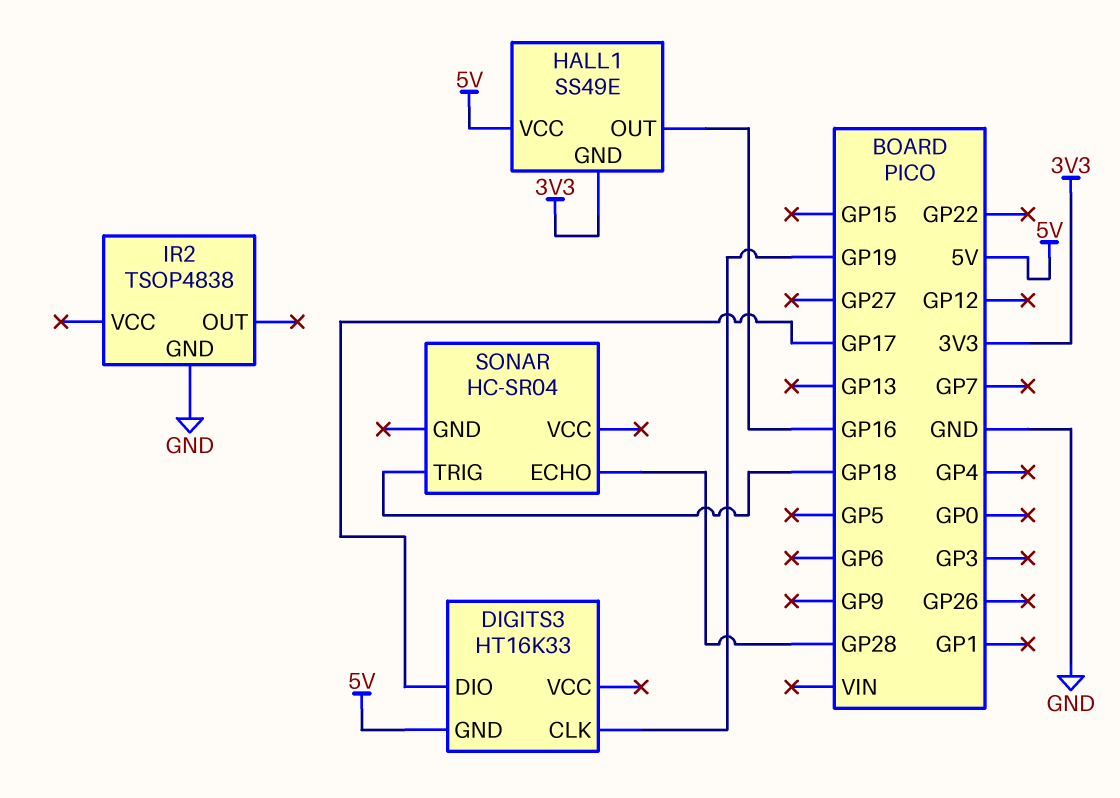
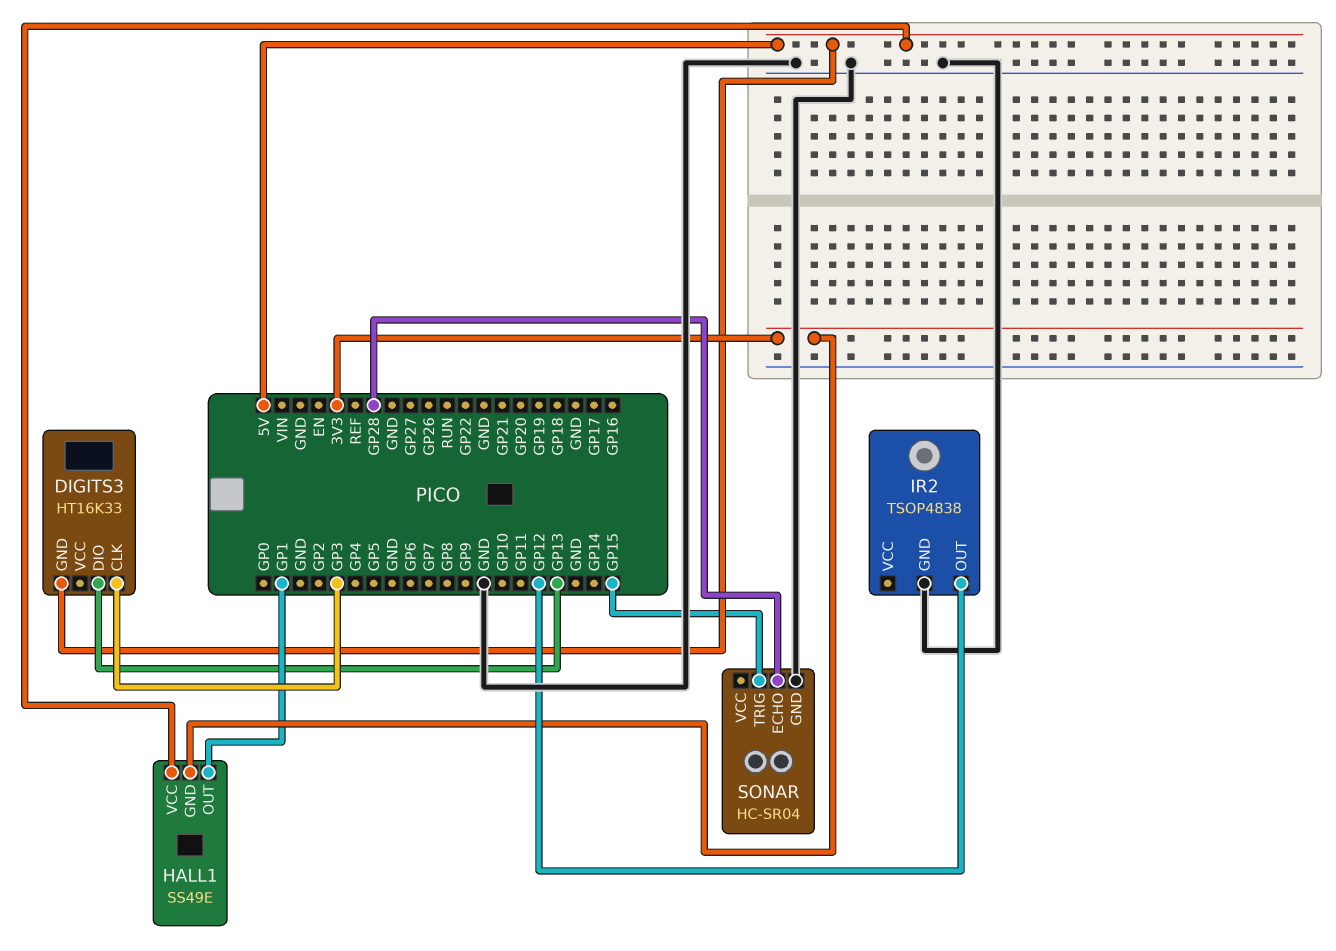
DIGITS3 pin CLK: GP19 -> GP3
DIGITS3 pin DIO: GP17 -> GP13
HALL1 pin OUT: GP16 -> GP1
IR2 pin OUT: none -> GP12
SONAR pin GND: none -> GND
SONAR pin TRIG: GP18 -> GP15

